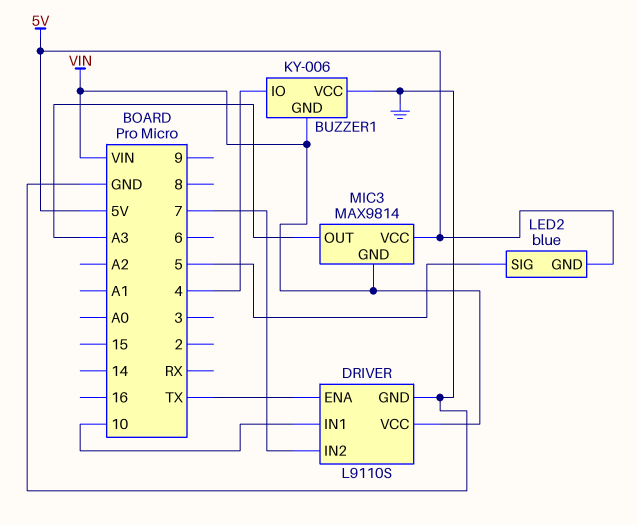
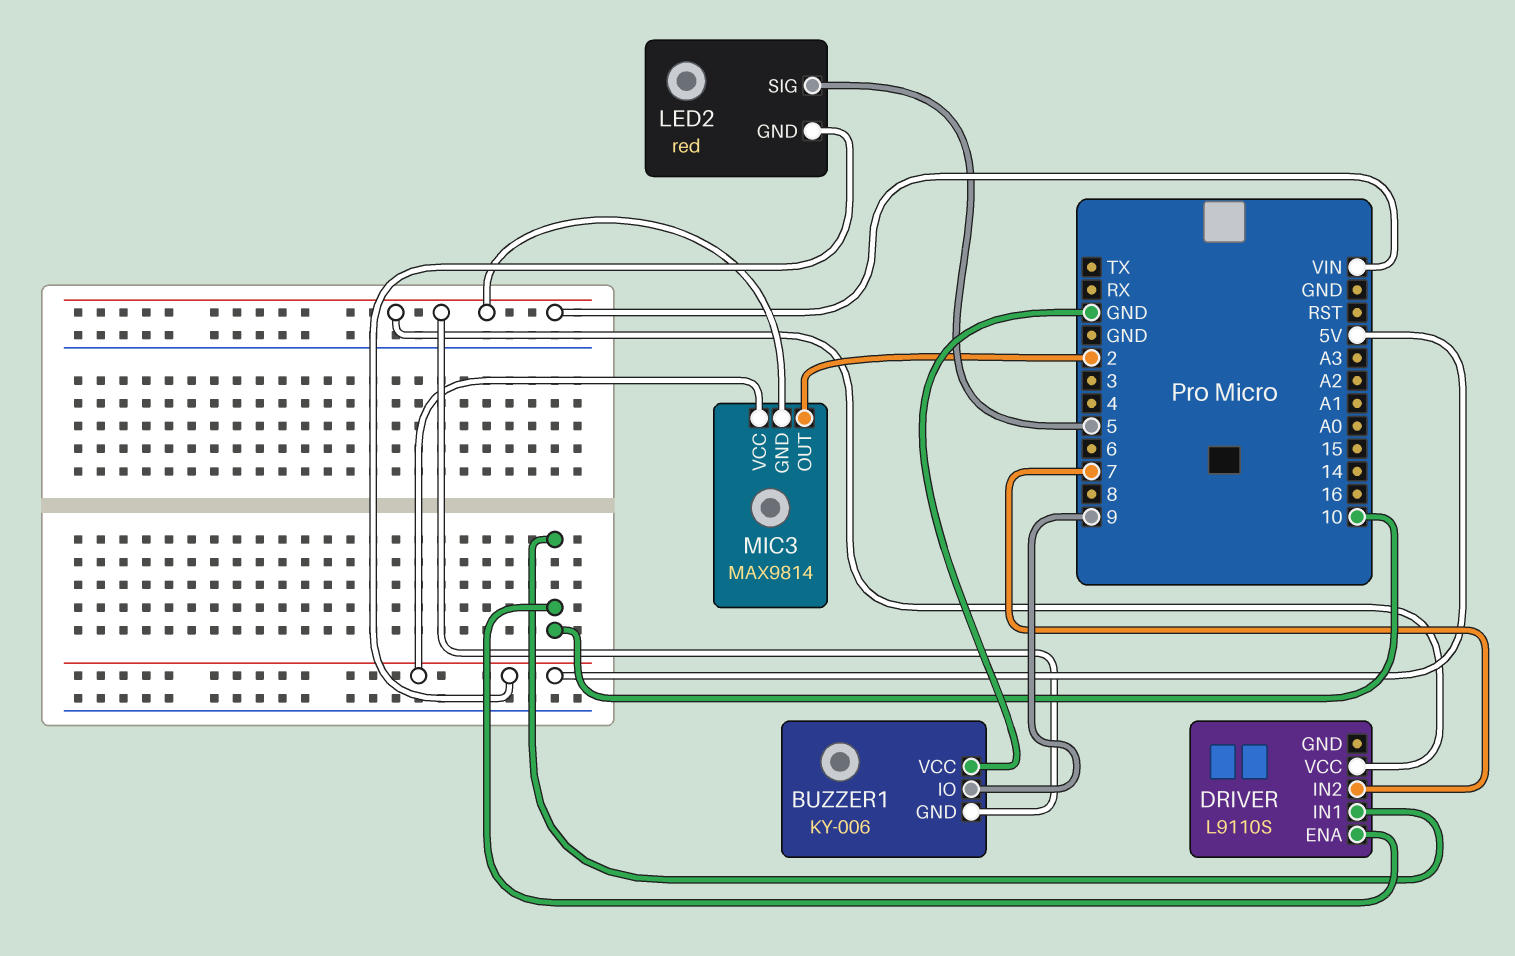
BUZZER1 pin IO: 4 -> 9
DRIVER pin ENA: TX -> 10
DRIVER pin GND: GND -> none
LED2: blue -> red
MIC3 pin OUT: A3 -> 2

